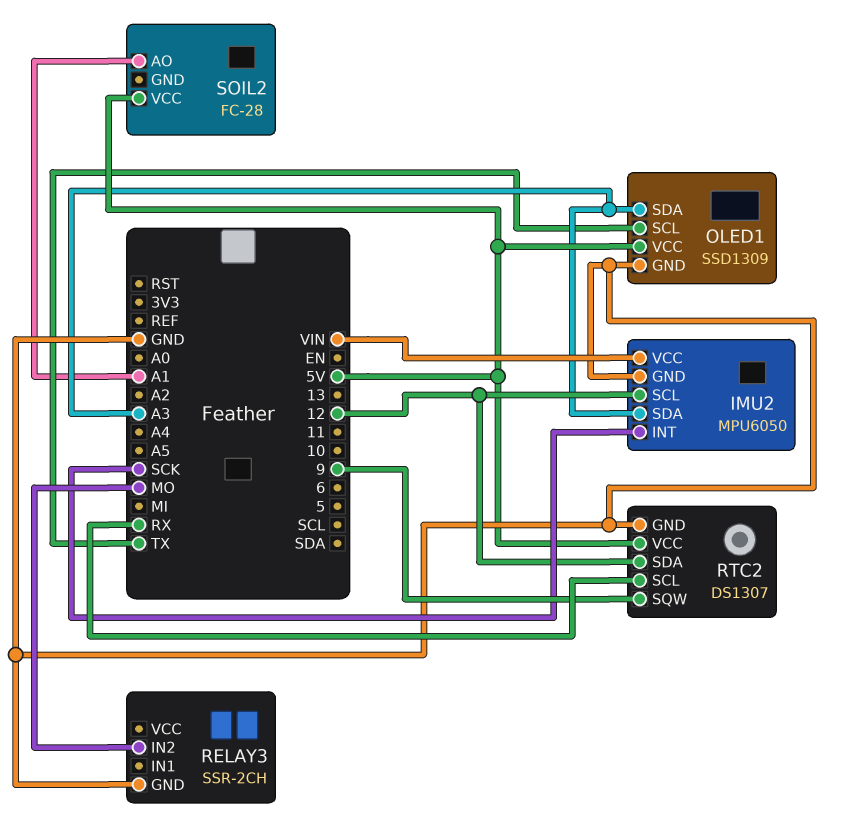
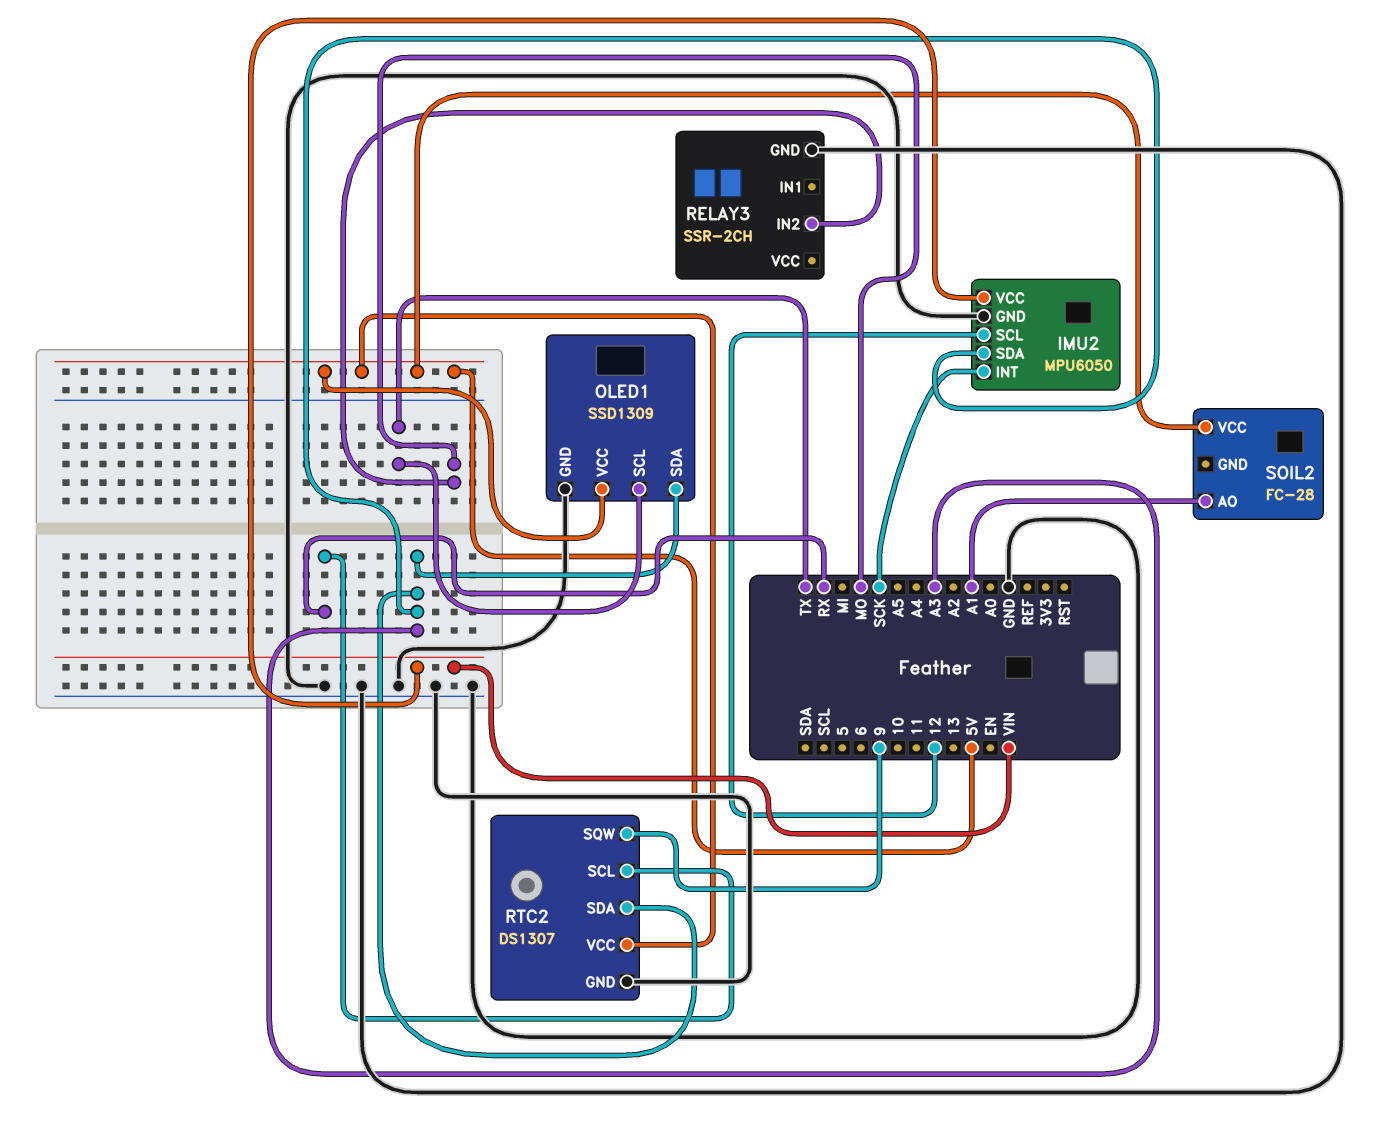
RTC2 pin SDA: 12 -> A3

